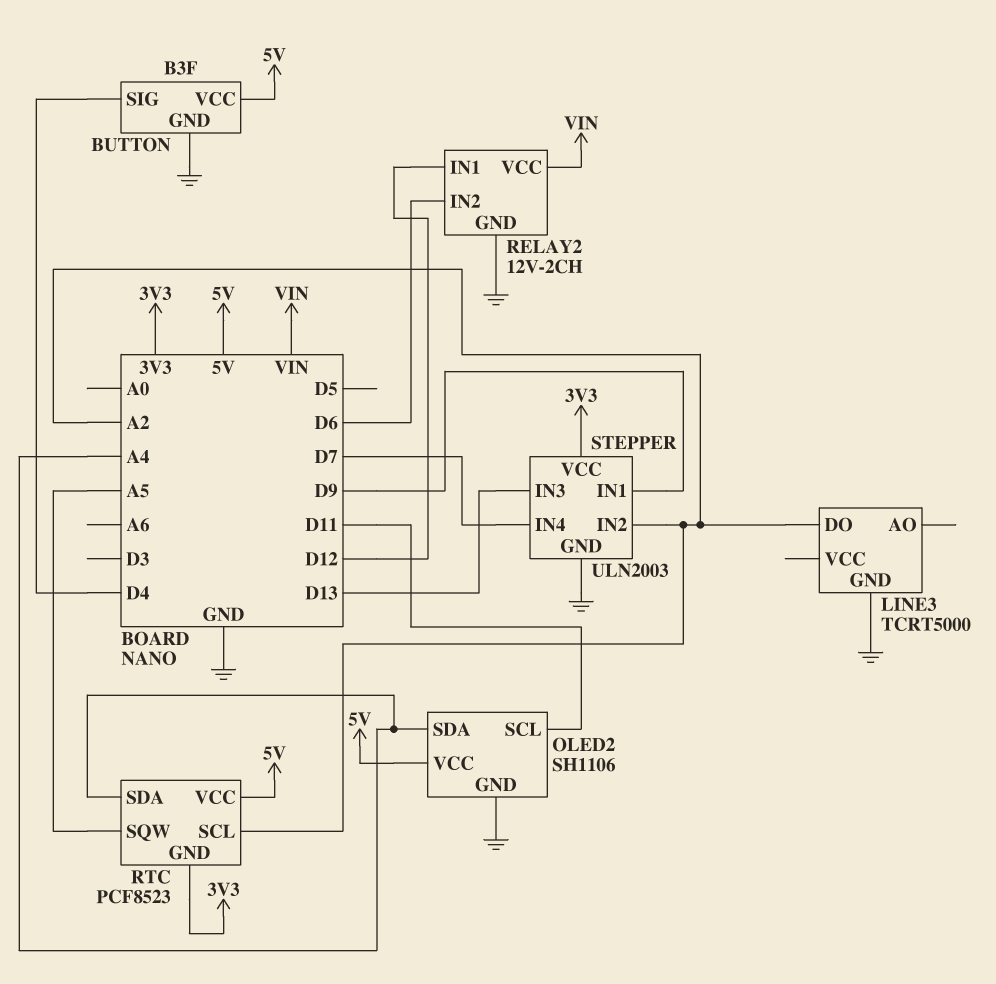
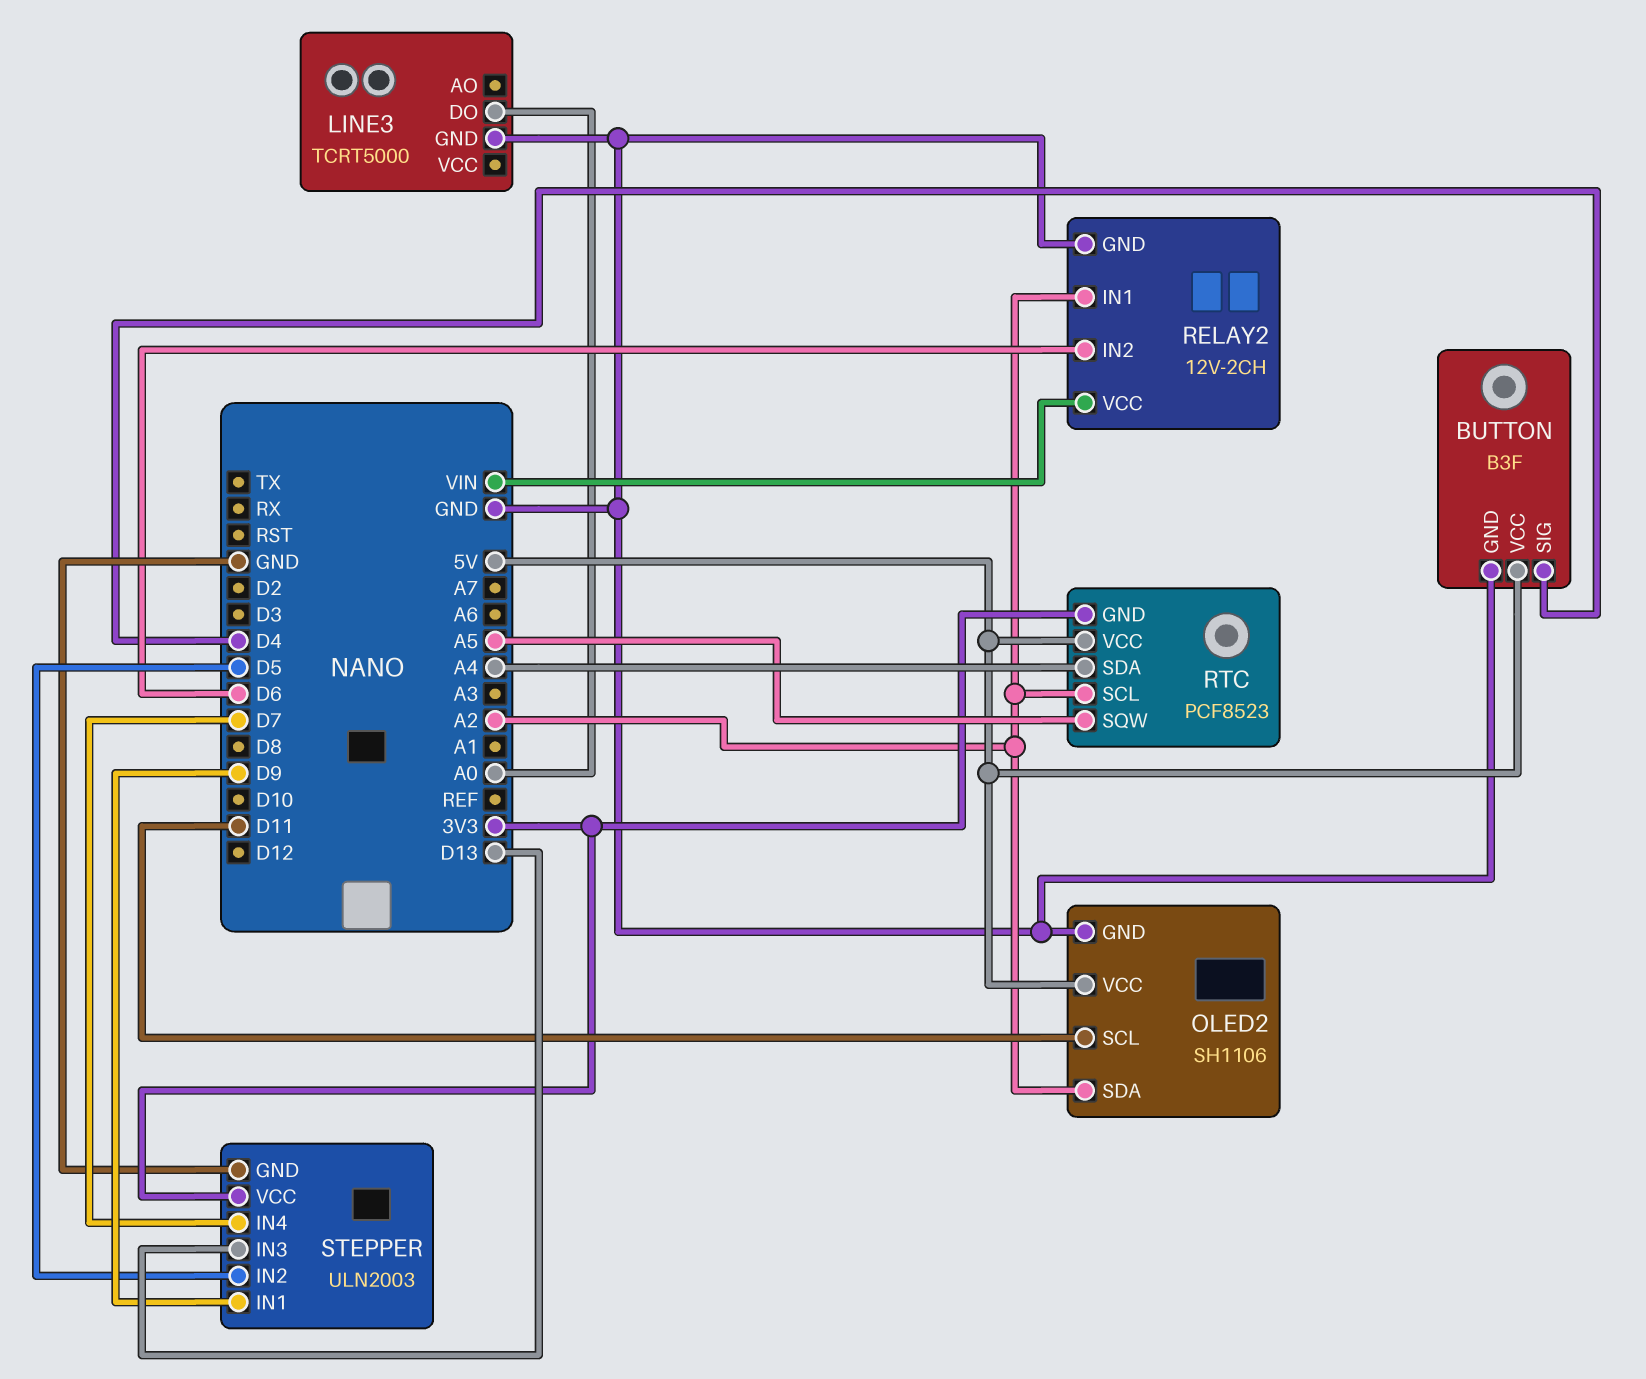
LINE3 pin DO: A2 -> A0
OLED2 pin SDA: A4 -> A2
RELAY2 pin IN1: D12 -> A2
STEPPER pin IN2: A2 -> D5

